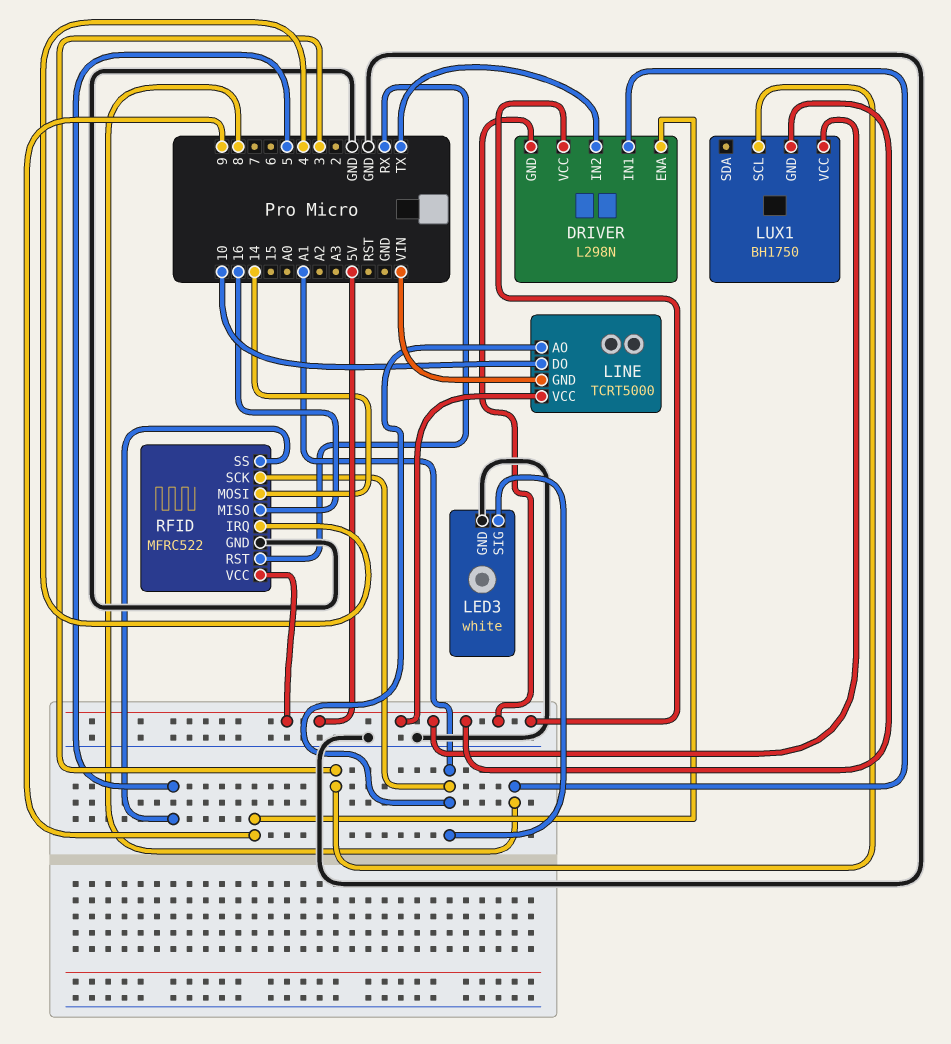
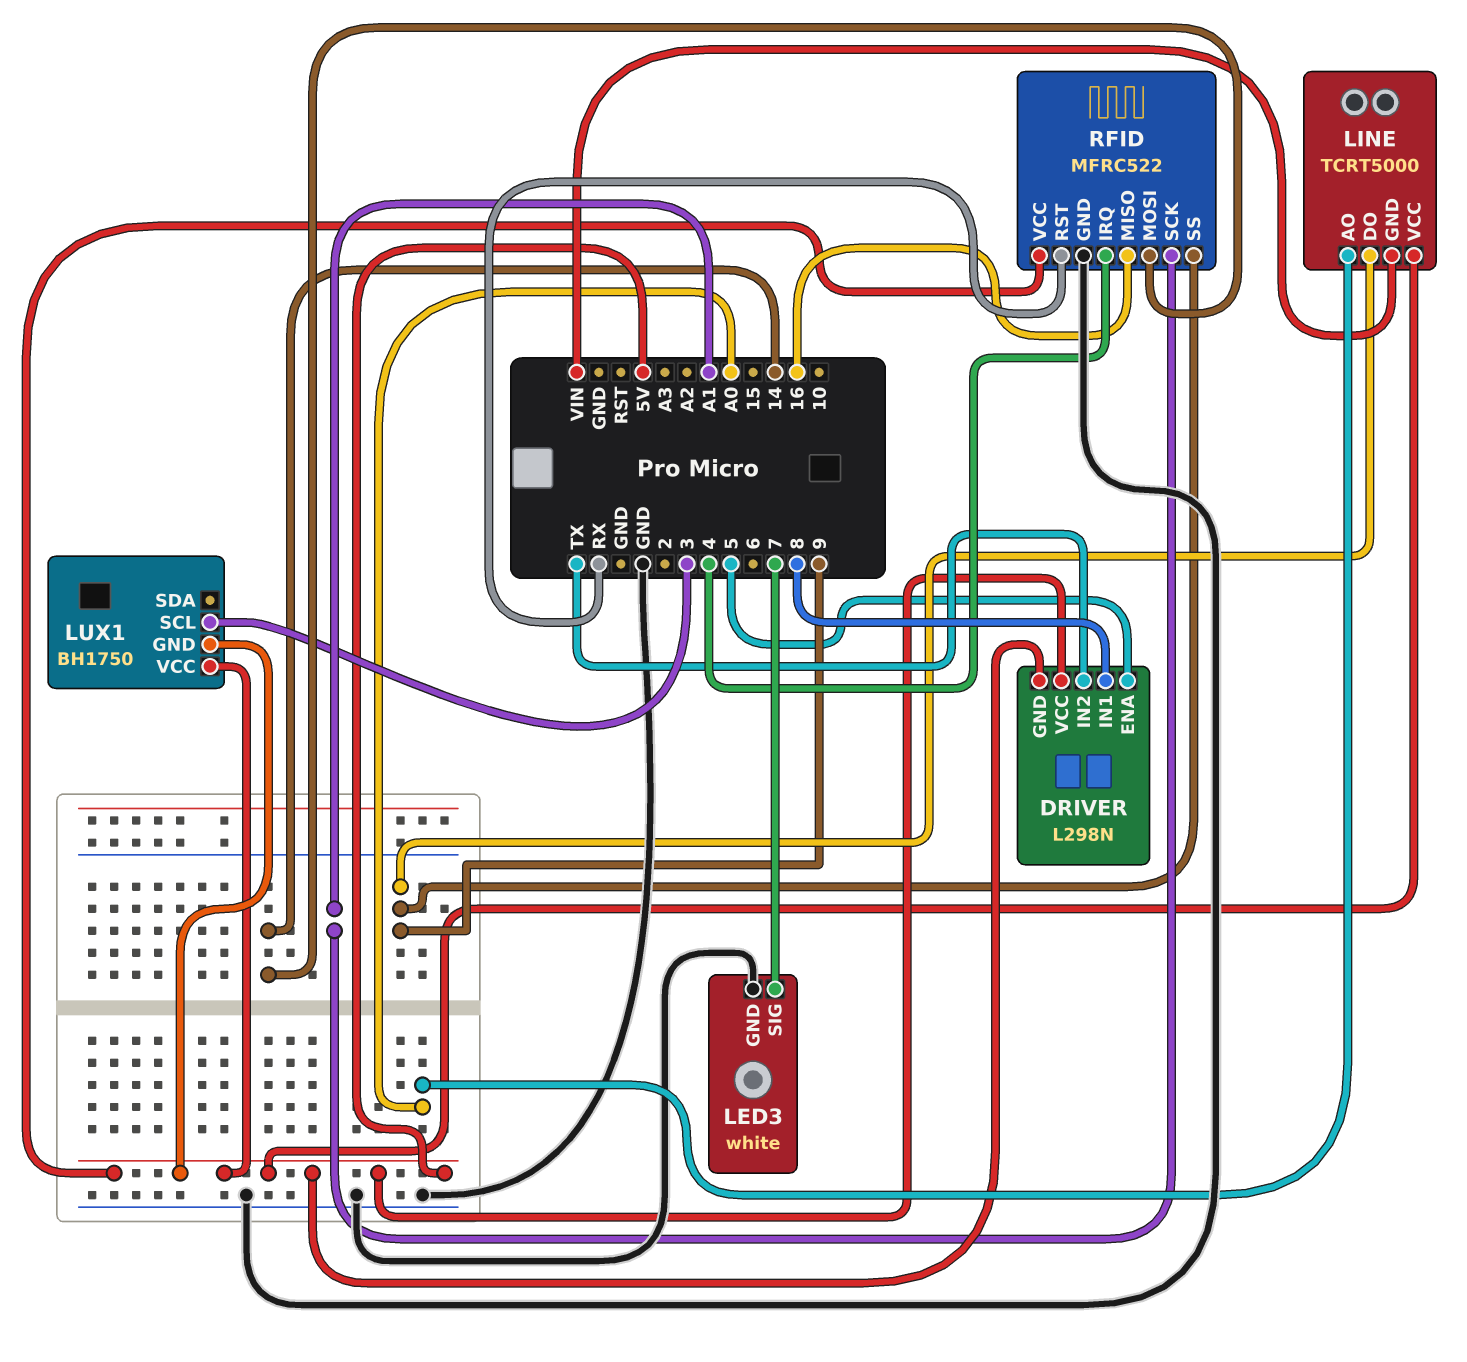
DRIVER pin ENA: 9 -> 5
LED3 pin SIG: A1 -> 7
LINE pin AO: A1 -> A0
LINE pin DO: 10 -> 9
RFID pin SS: 5 -> 9

